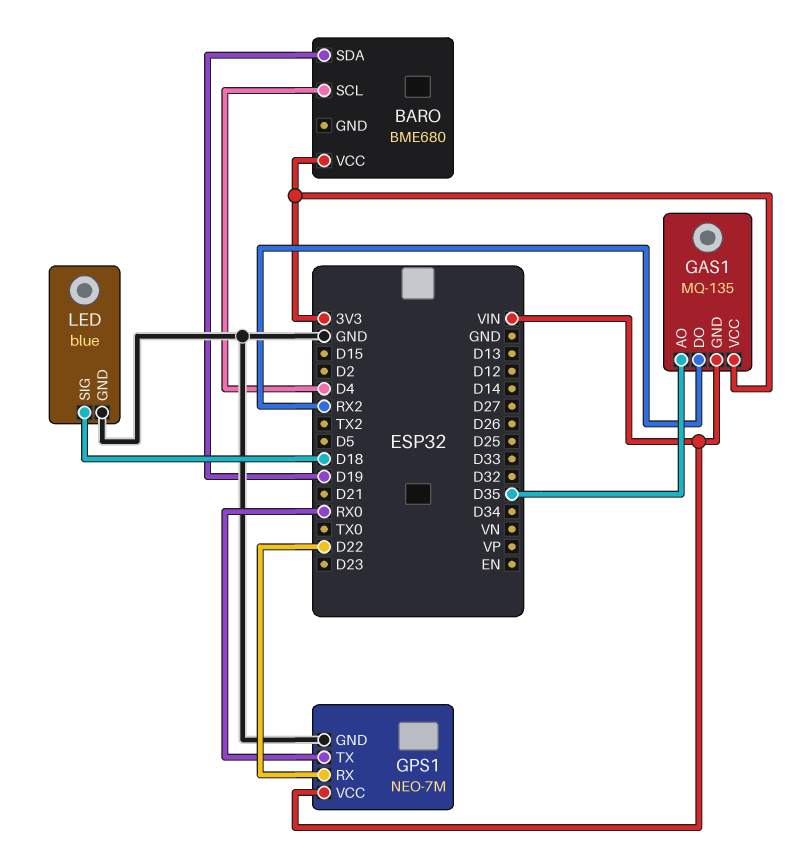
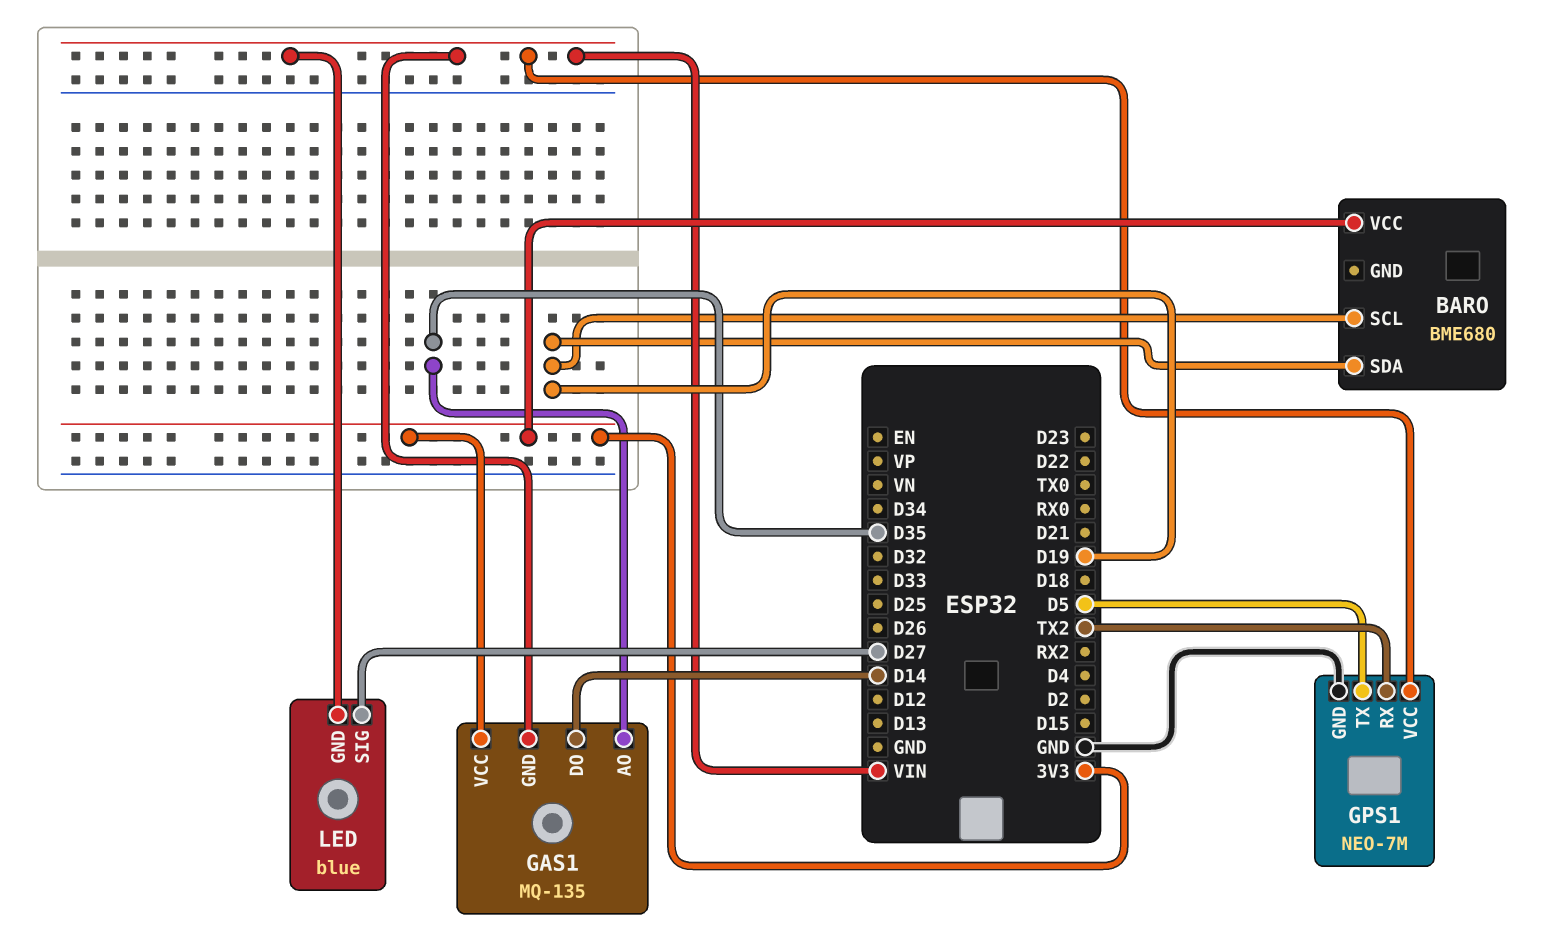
BARO pin SCL: D4 -> D19
GAS1 pin DO: RX2 -> D14
GPS1 pin RX: D22 -> TX2
GPS1 pin TX: RX0 -> D5
LED pin GND: GND -> VIN
LED pin SIG: D18 -> D27

